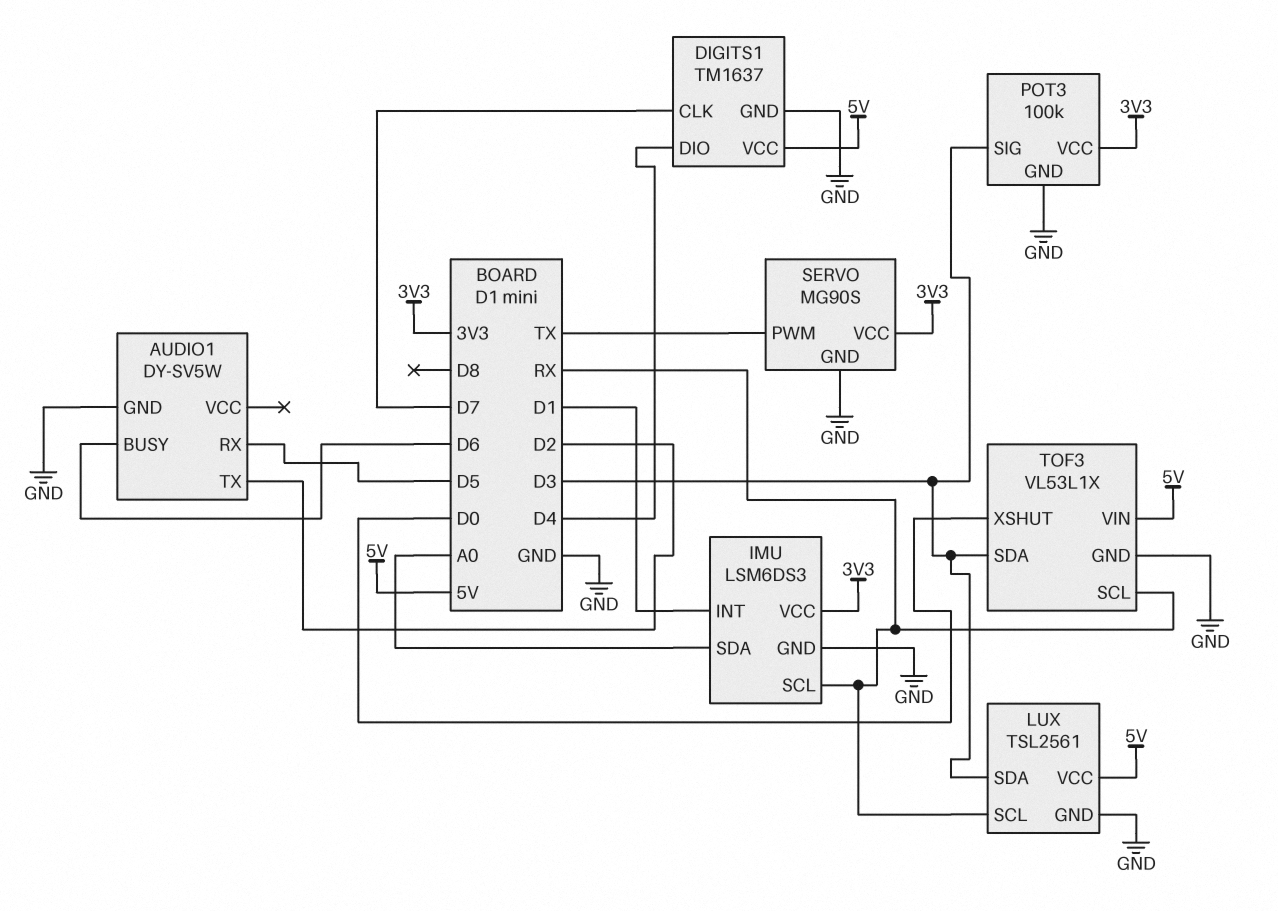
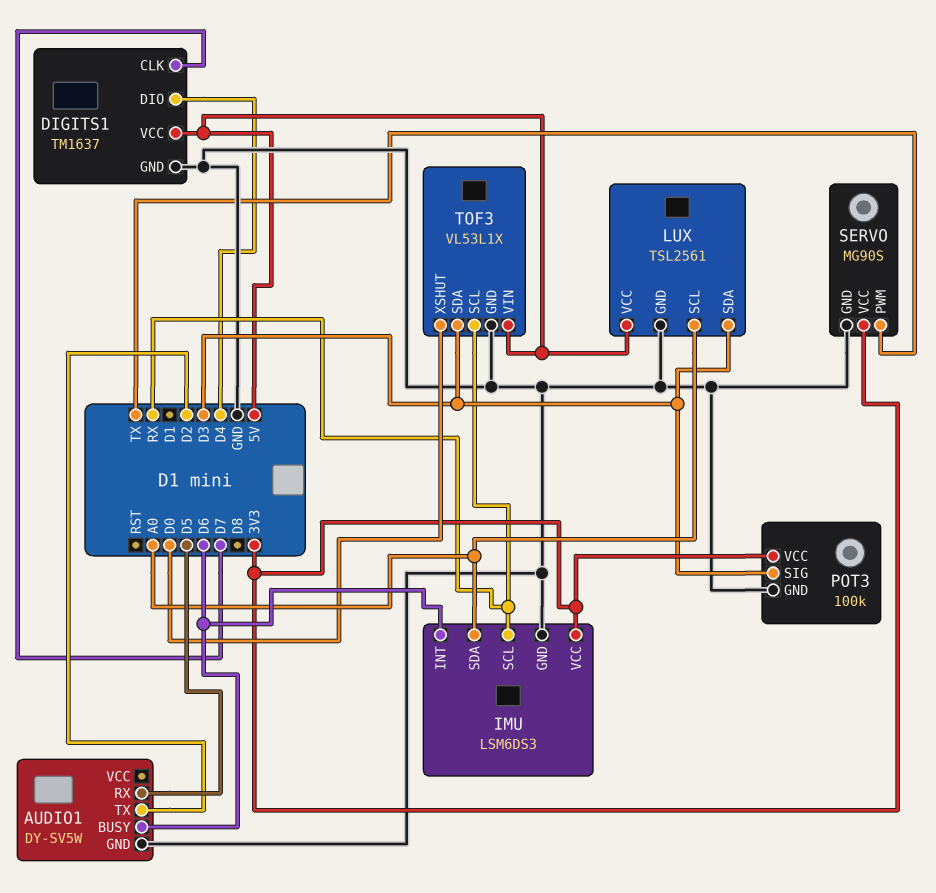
IMU pin INT: D1 -> D6
LUX pin SCL: RX -> A0

